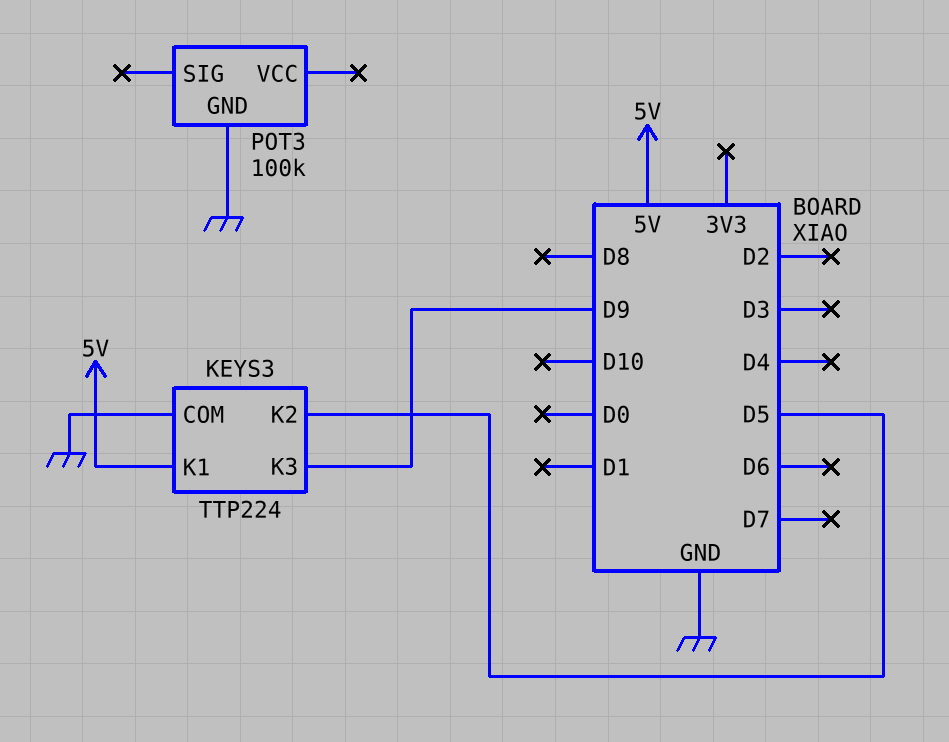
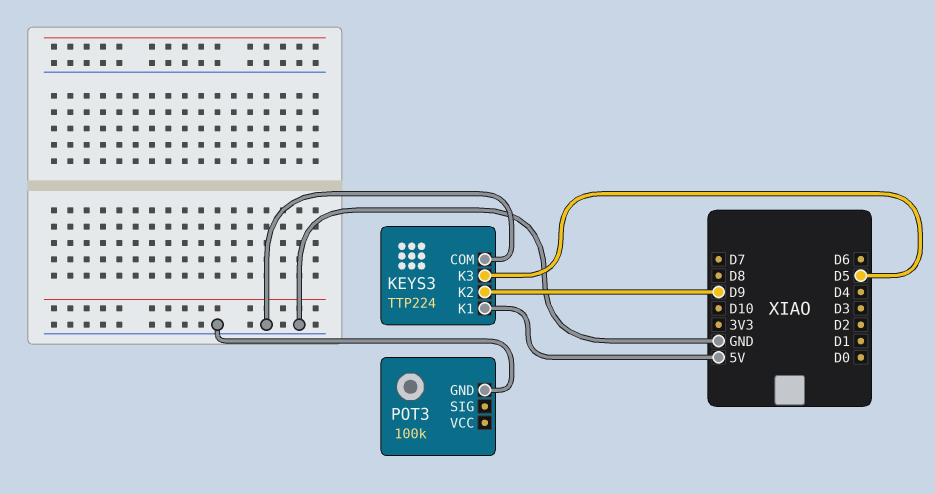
KEYS3 pin K2: D5 -> D9
KEYS3 pin K3: D9 -> D5

